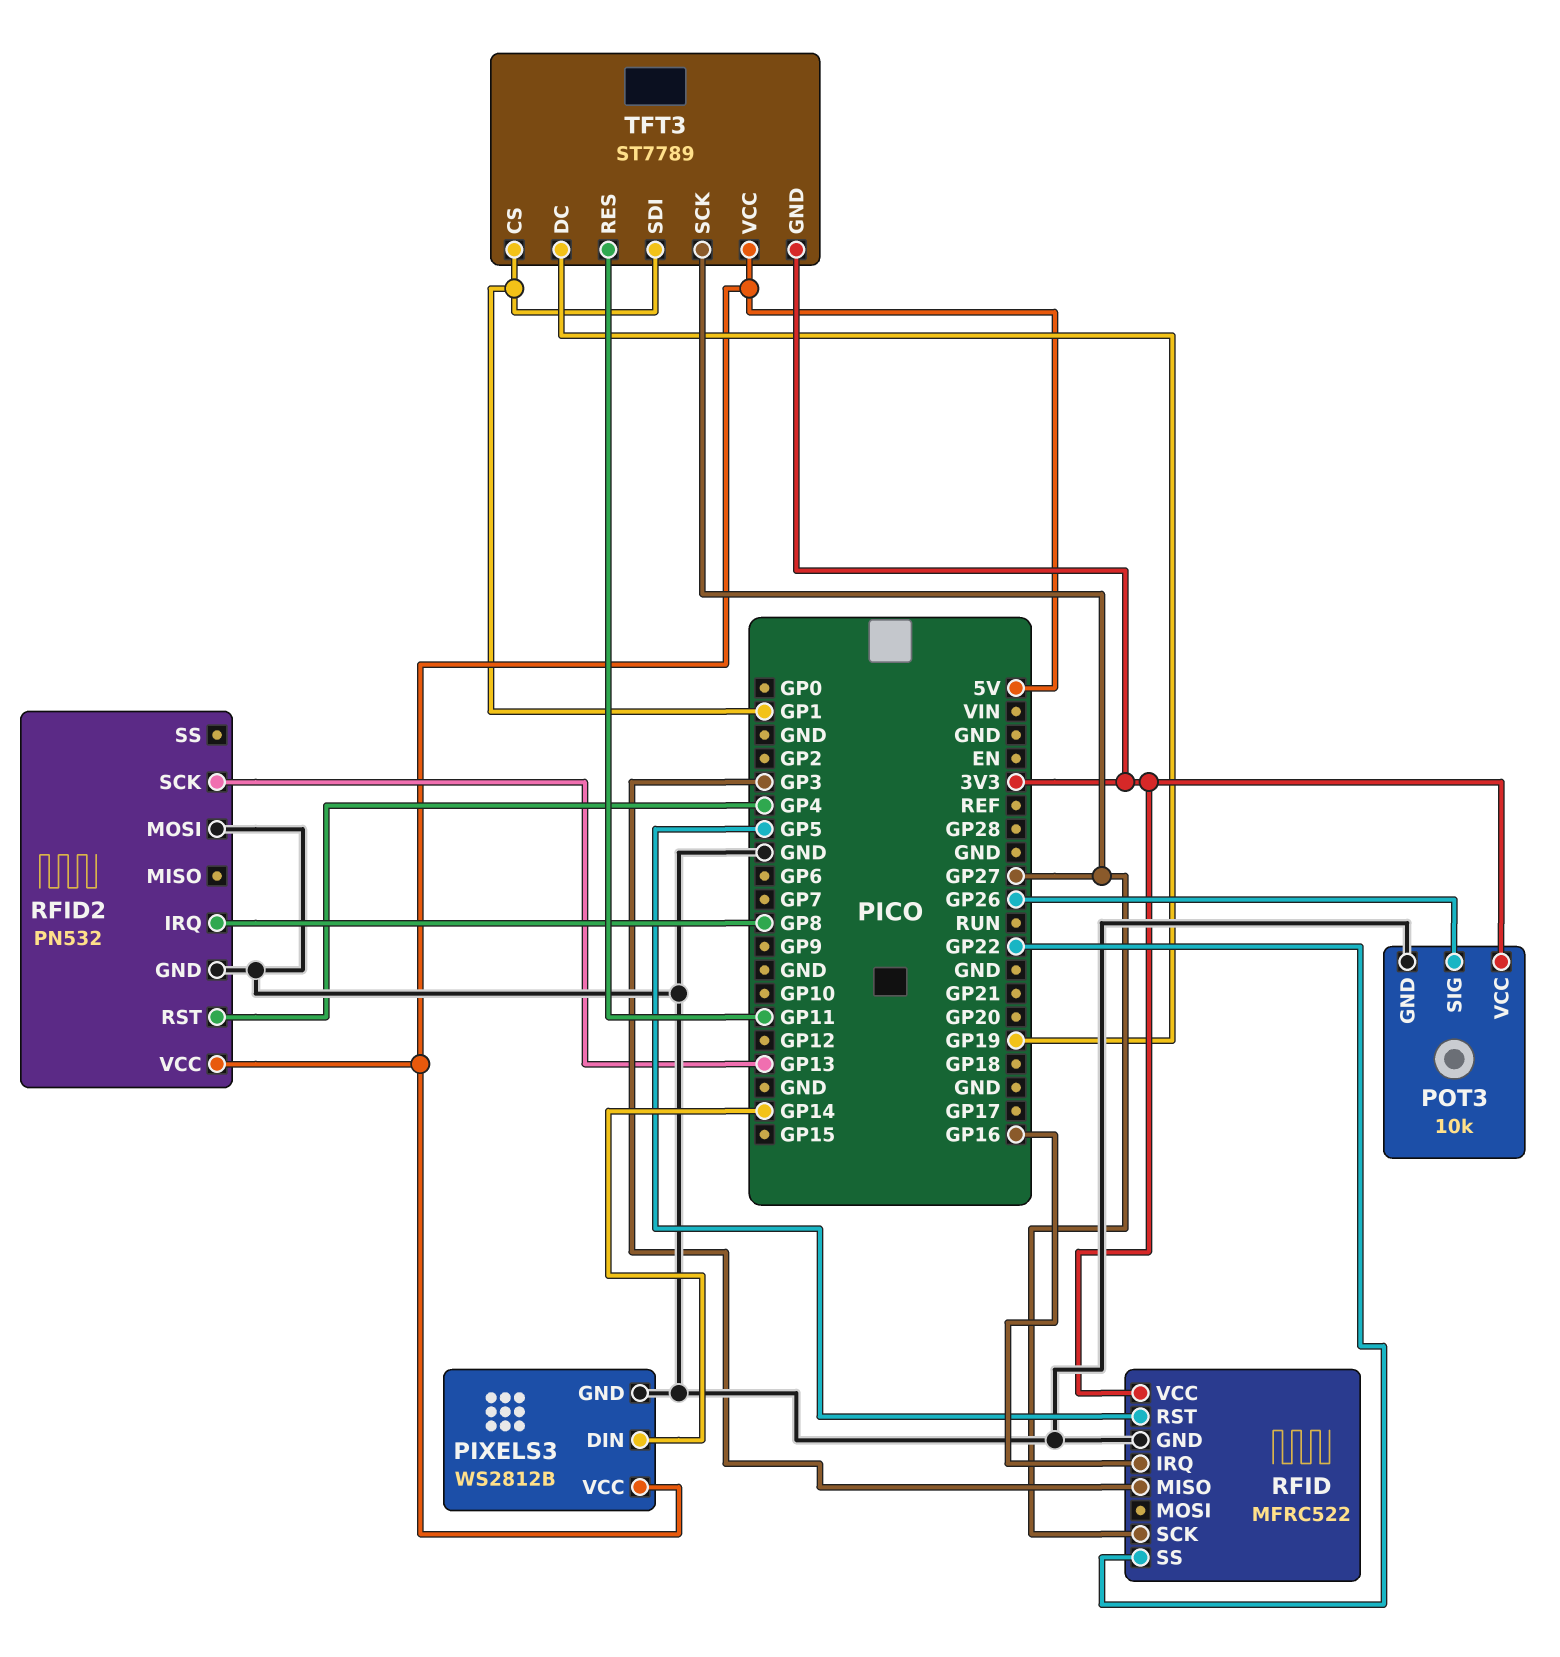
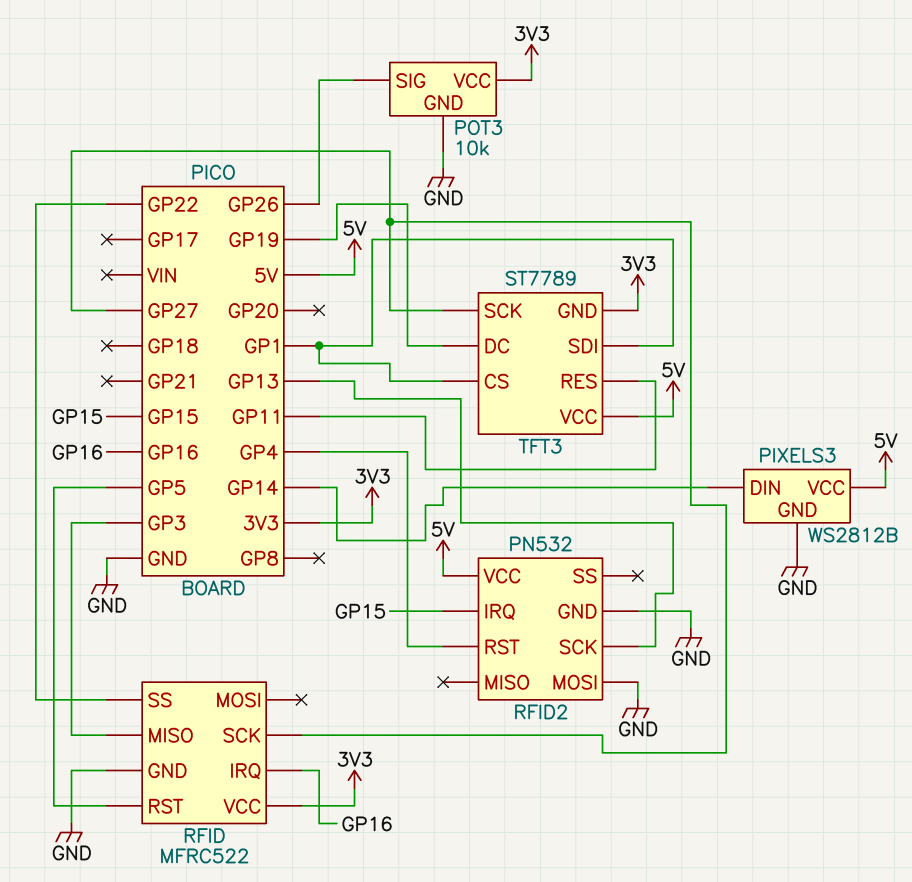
RFID2 pin IRQ: GP8 -> GP15

